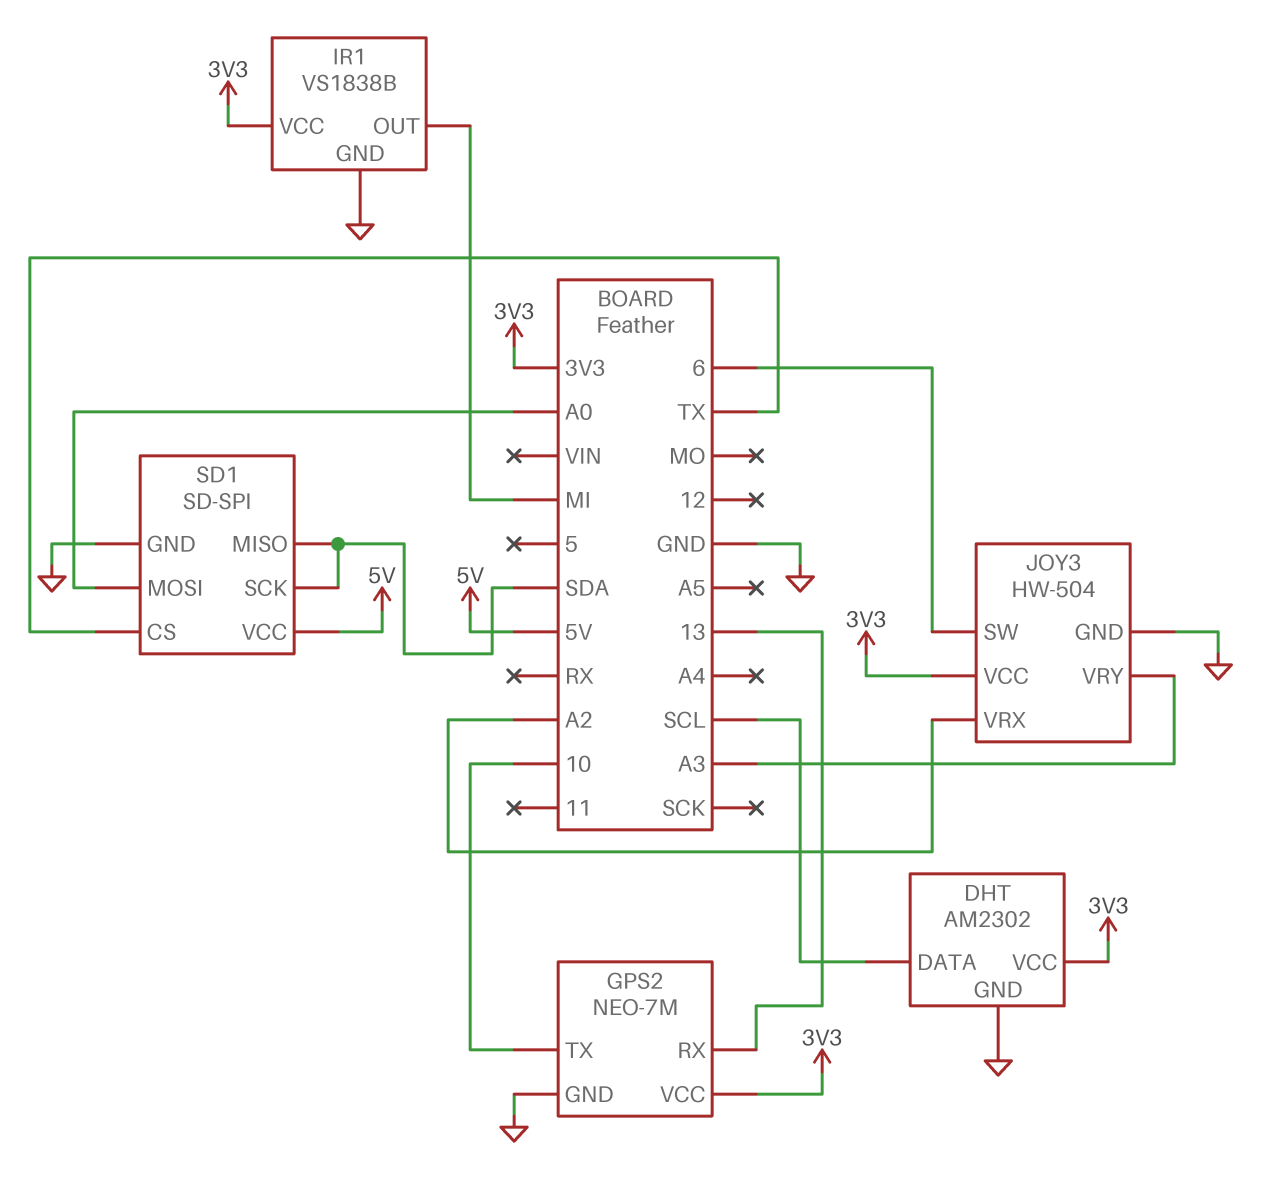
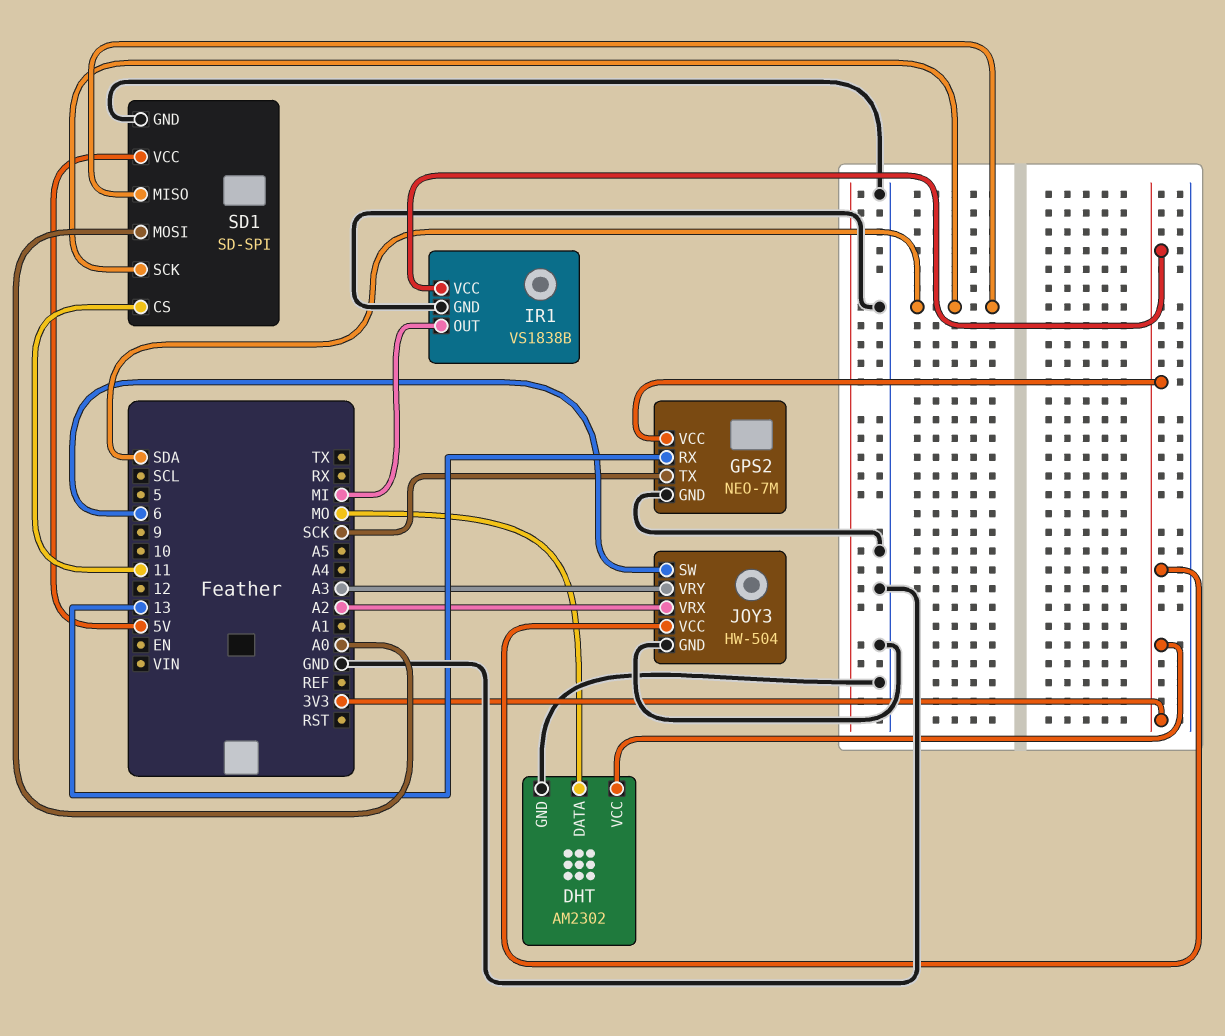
DHT pin DATA: SCL -> MO
GPS2 pin TX: 10 -> SCK
SD1 pin CS: TX -> 11

